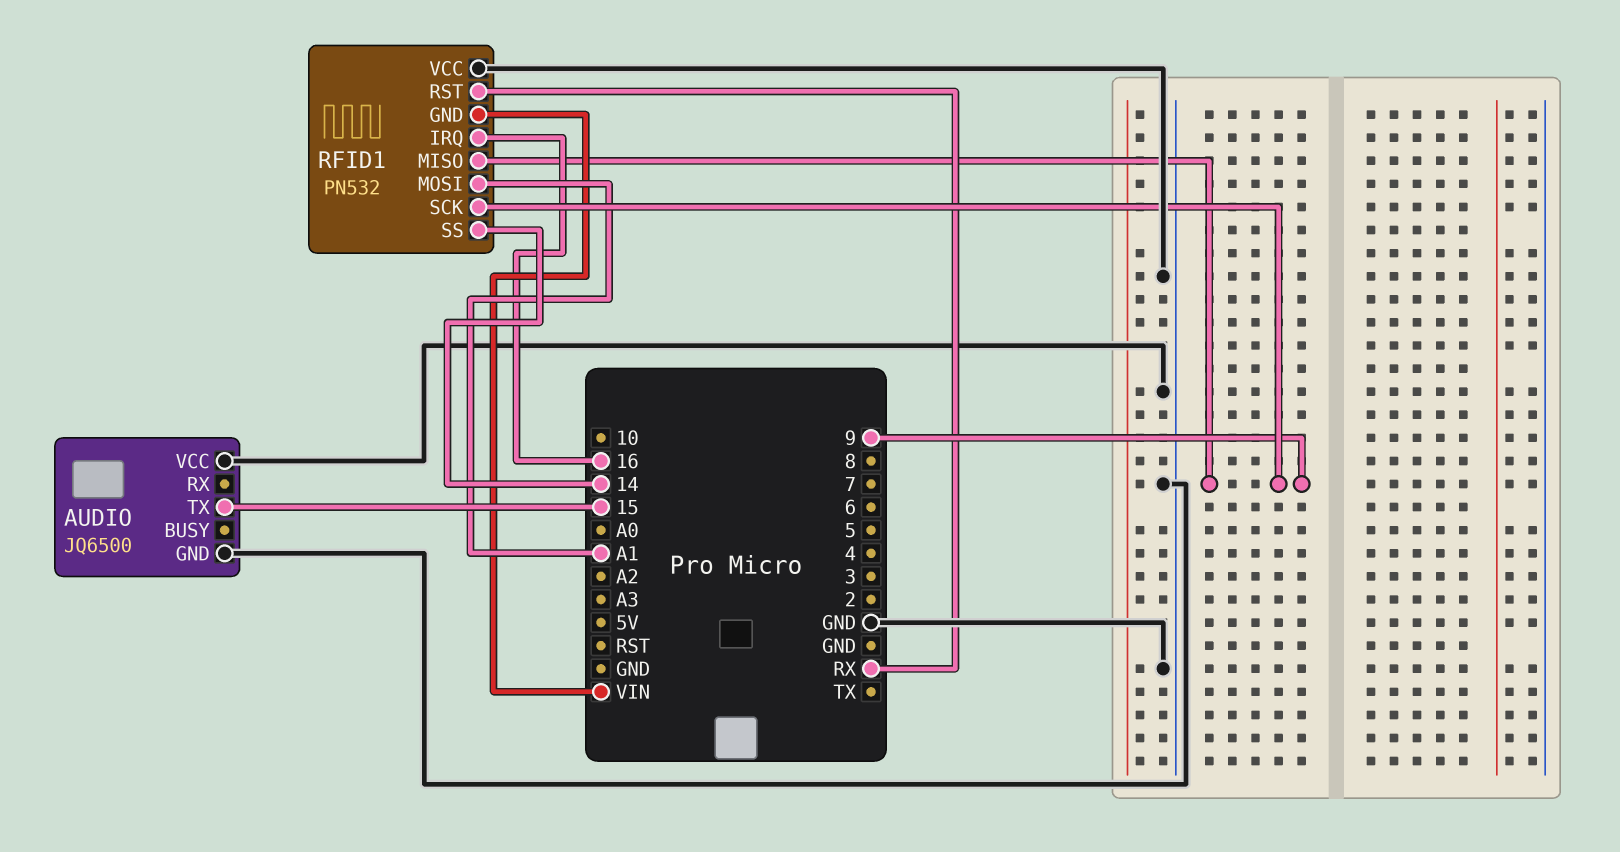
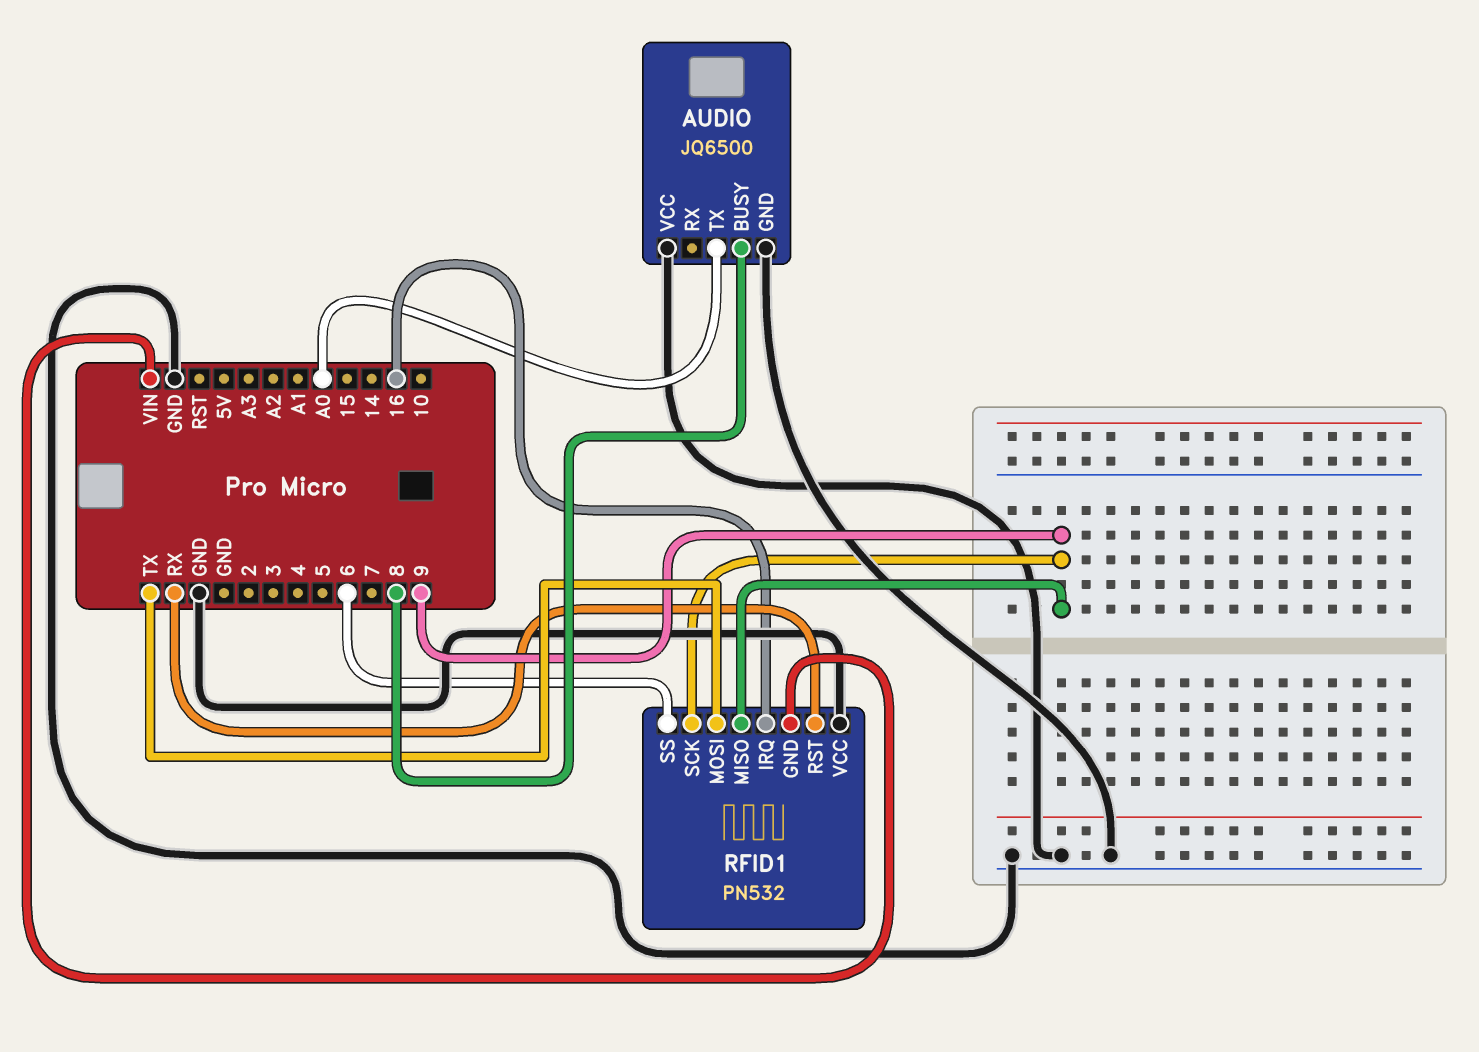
AUDIO pin BUSY: none -> 8
AUDIO pin TX: 15 -> A0
RFID1 pin MOSI: A1 -> TX
RFID1 pin SS: 14 -> 6

